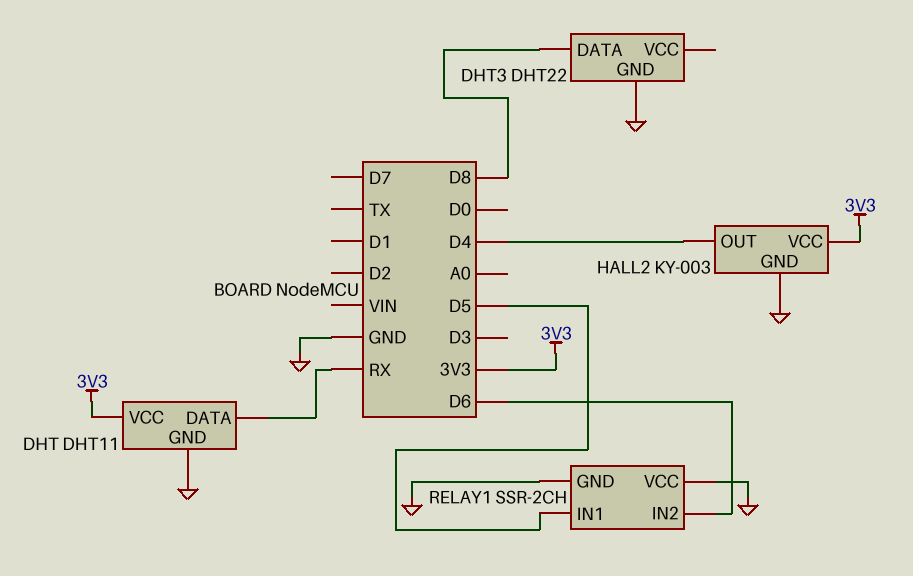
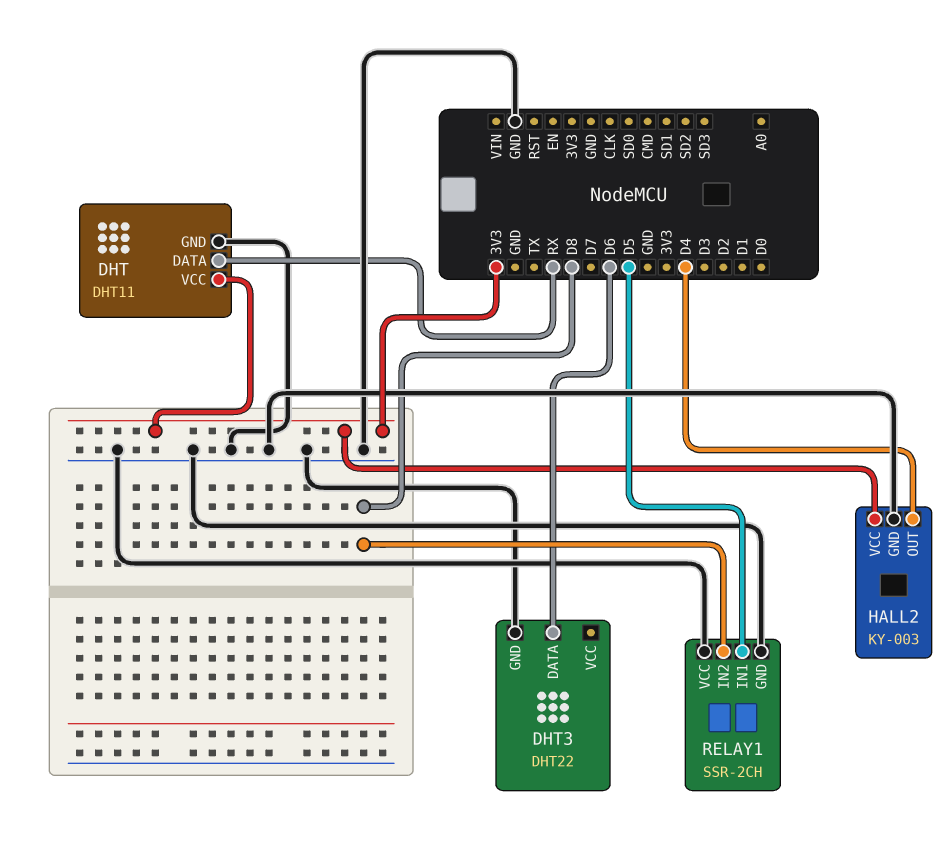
DHT3 pin DATA: D8 -> D6
RELAY1 pin IN2: D6 -> D8

